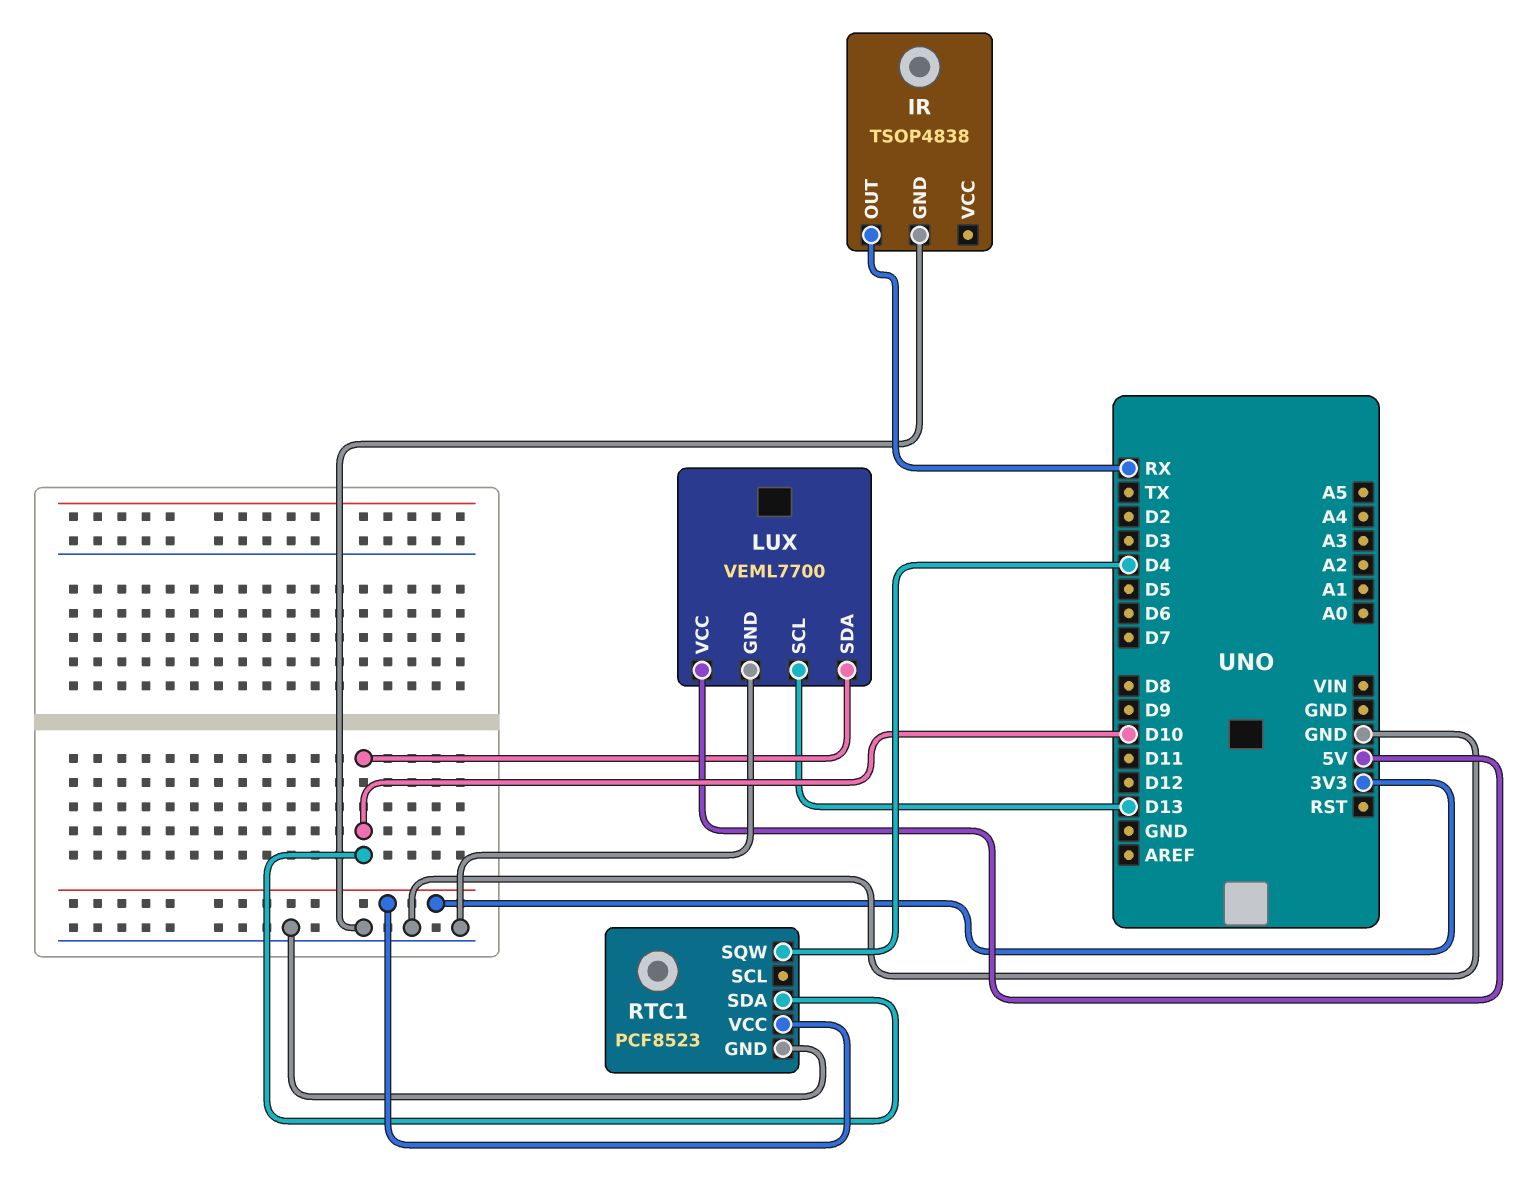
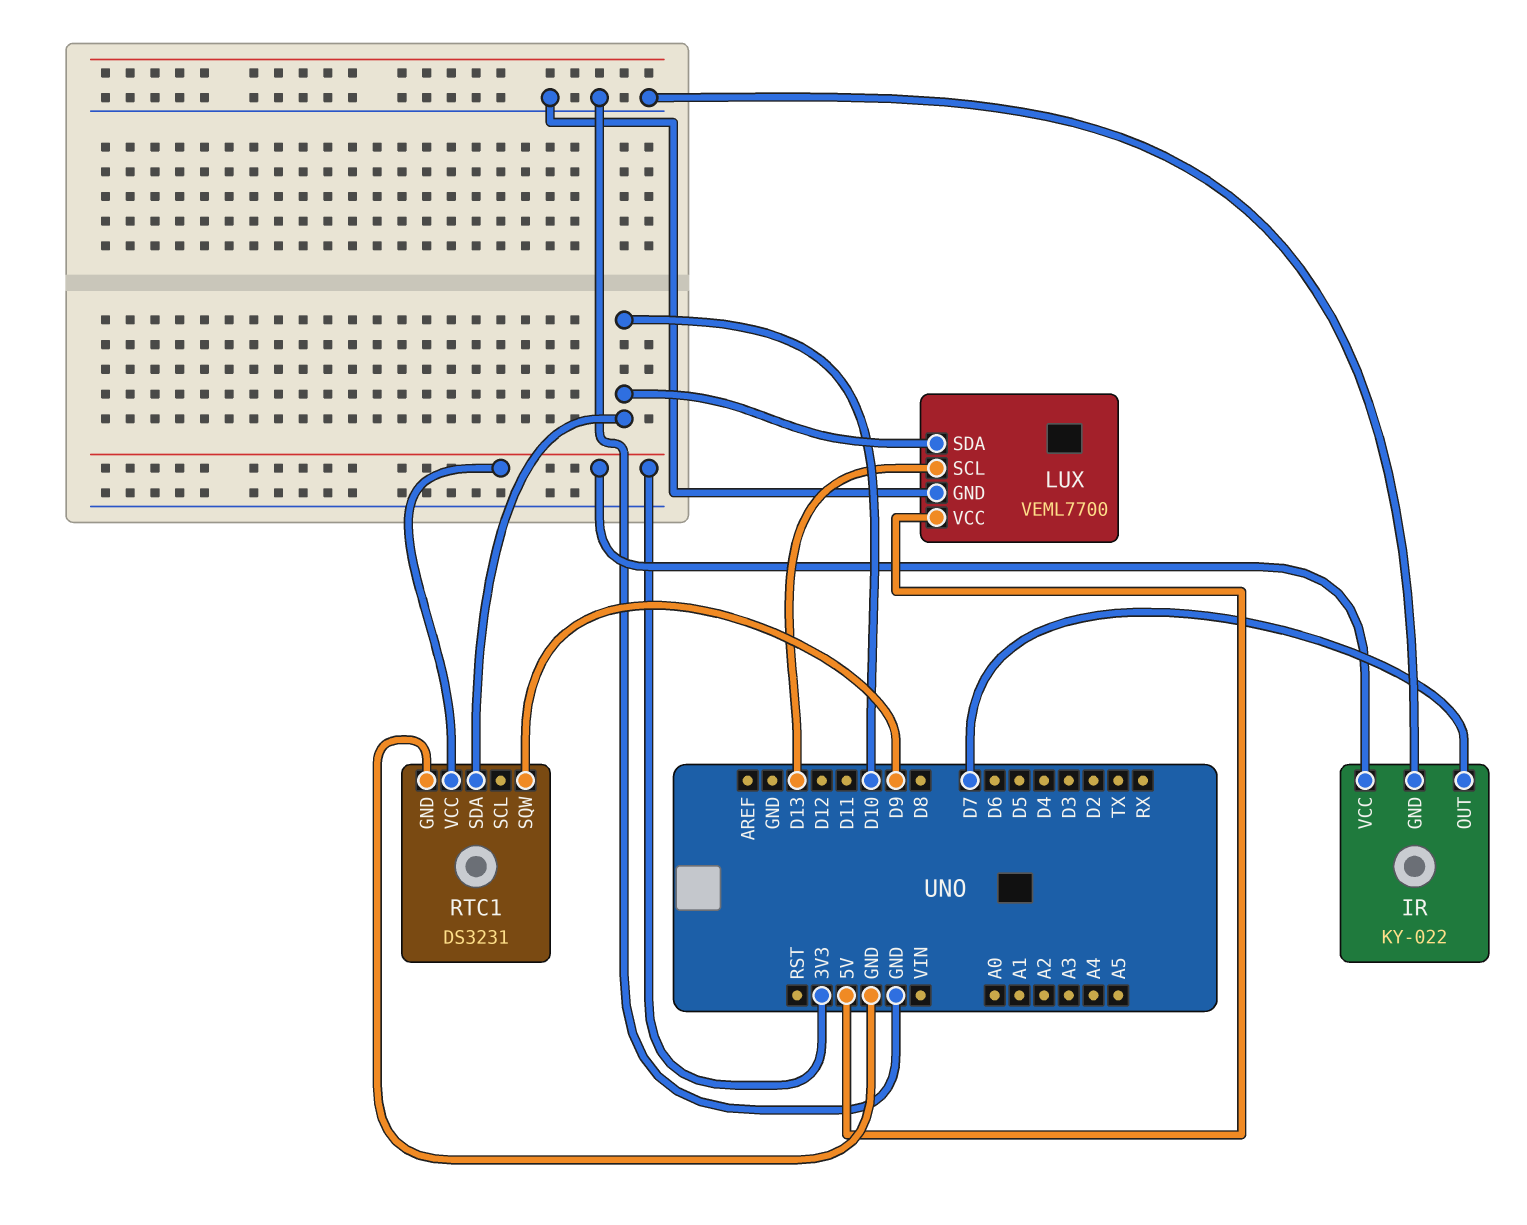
IR: TSOP4838 -> KY-022
IR pin OUT: RX -> D7
IR pin VCC: none -> 3V3
RTC1: PCF8523 -> DS3231
RTC1 pin SQW: D4 -> D9

